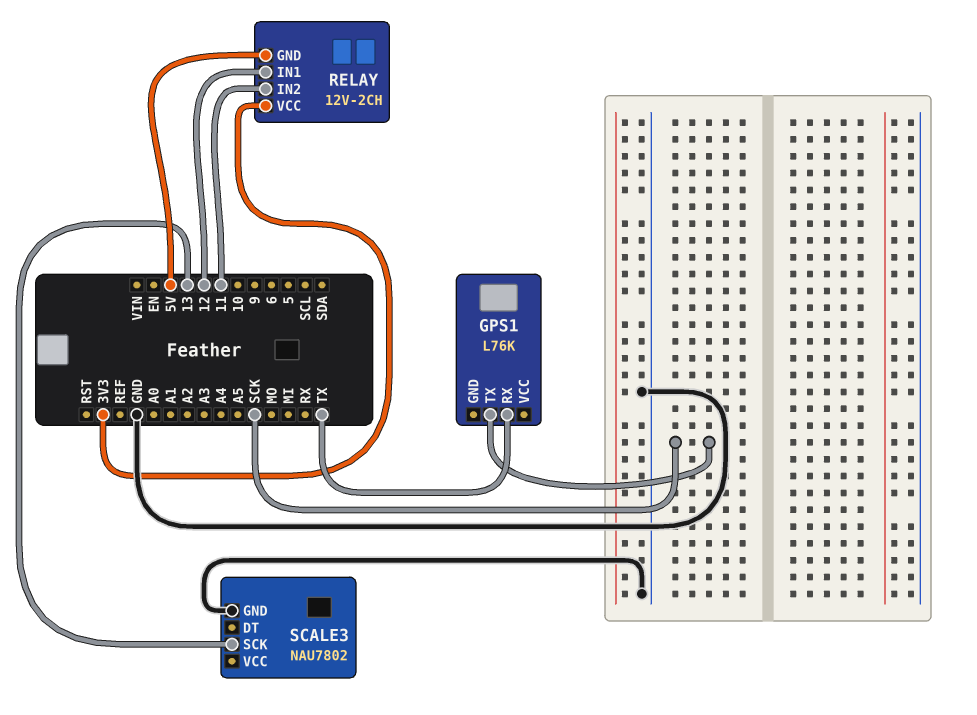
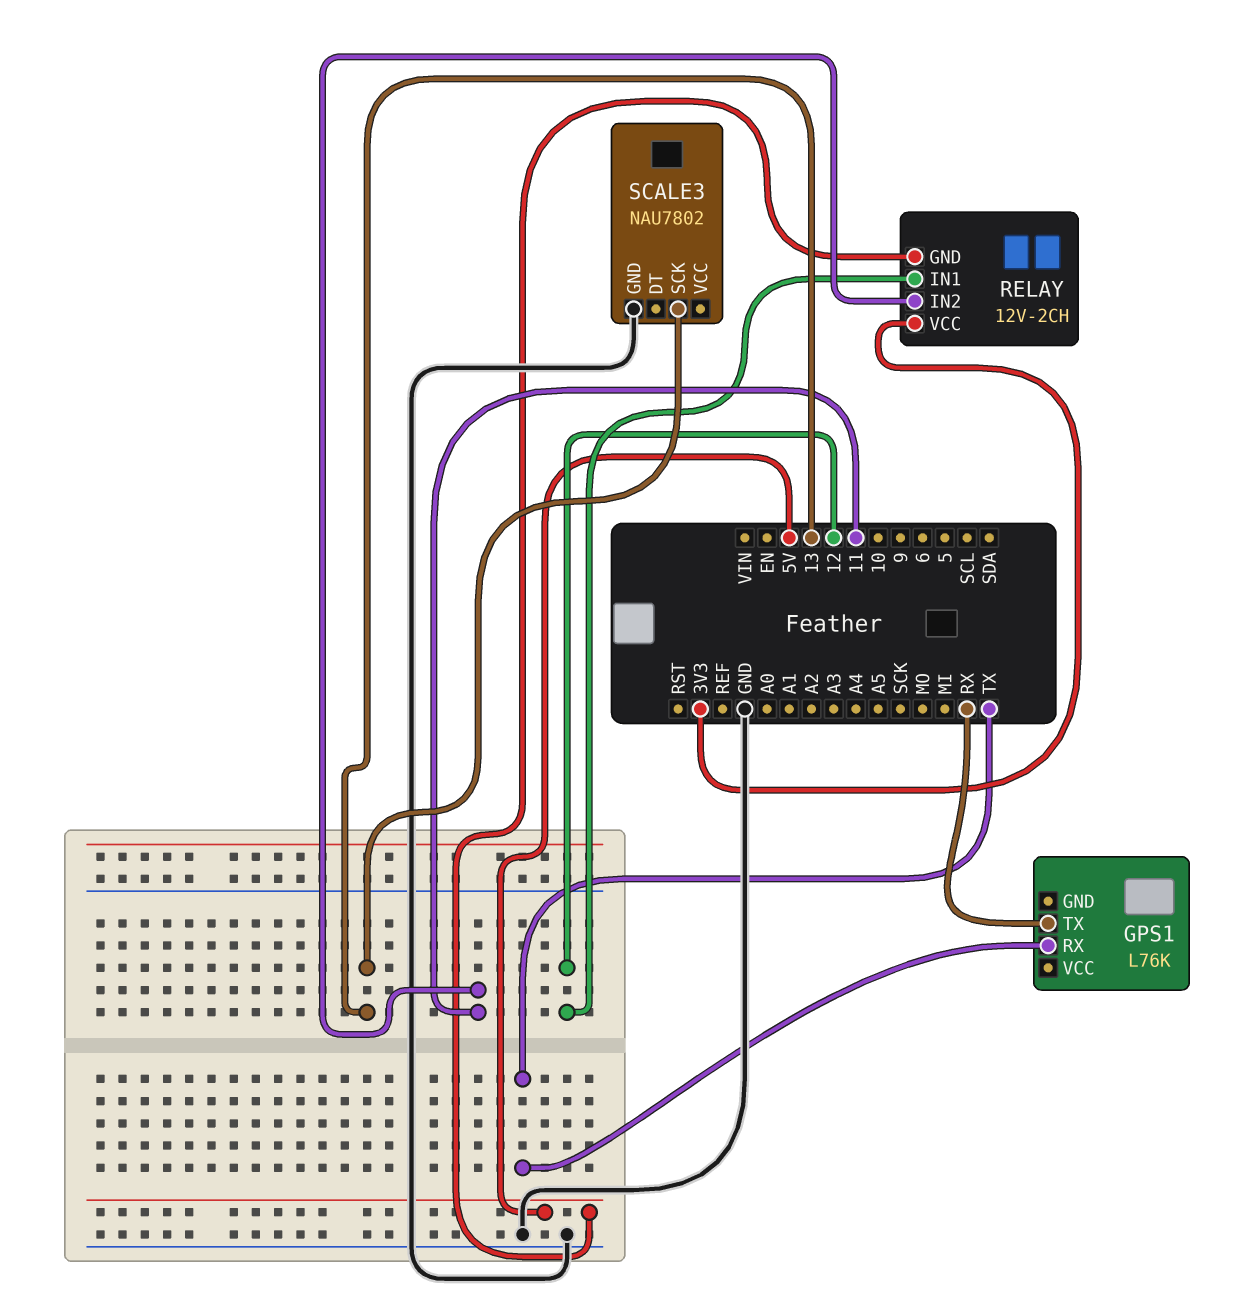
GPS1 pin TX: SCK -> RX

